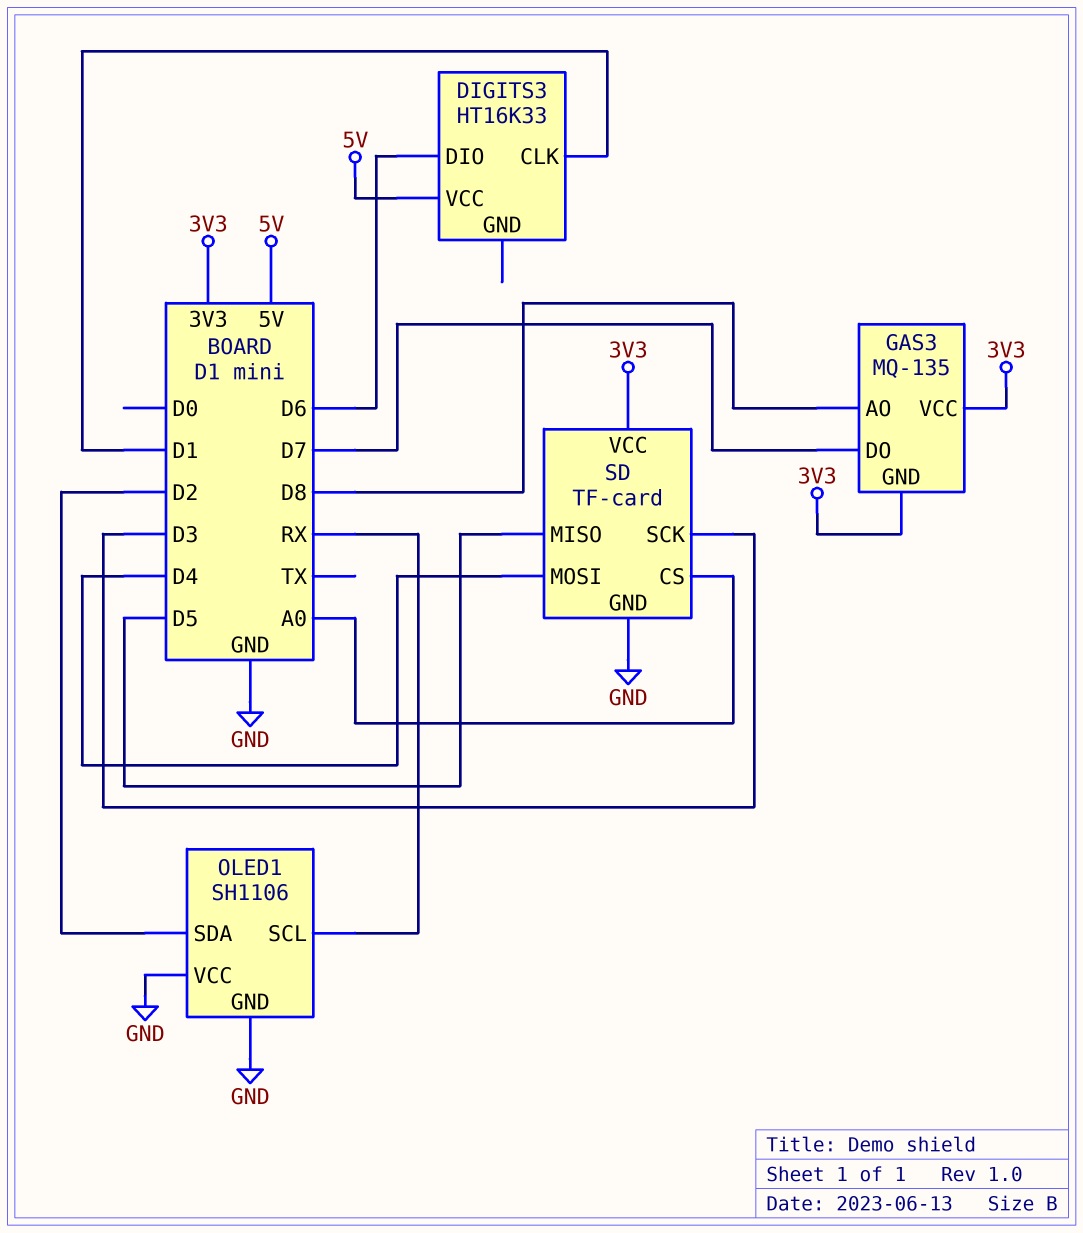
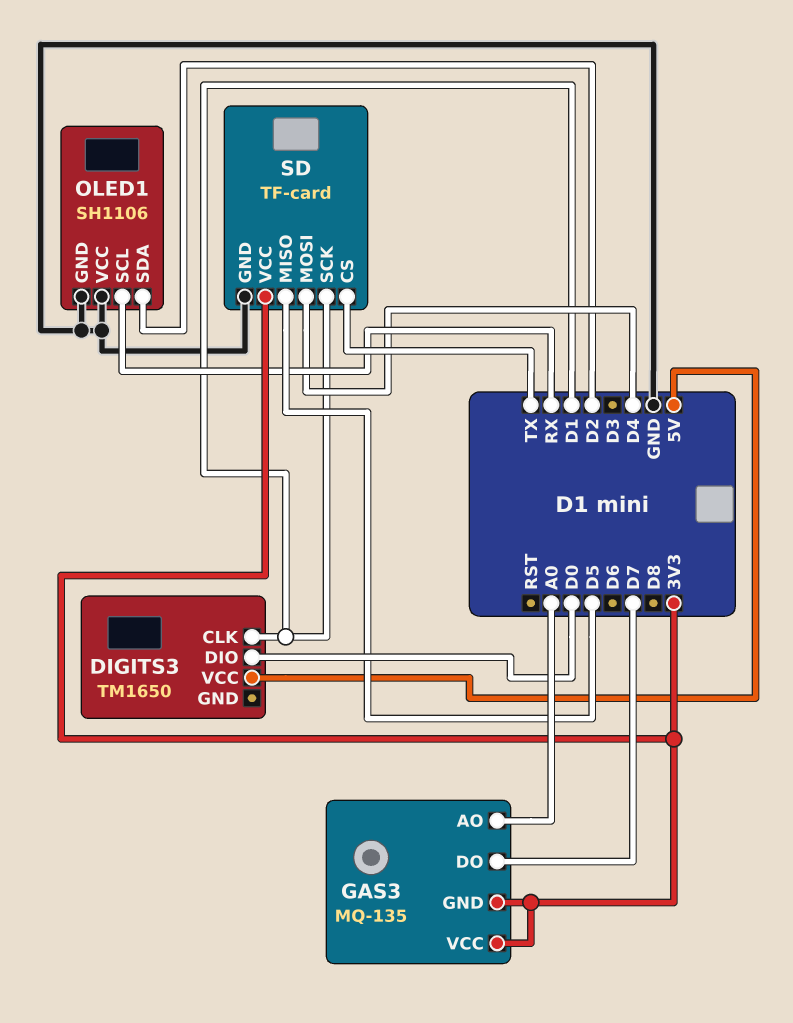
DIGITS3: HT16K33 -> TM1650
DIGITS3 pin DIO: D6 -> D0
GAS3 pin AO: D8 -> A0
SD pin CS: A0 -> TX
SD pin SCK: D3 -> D1

